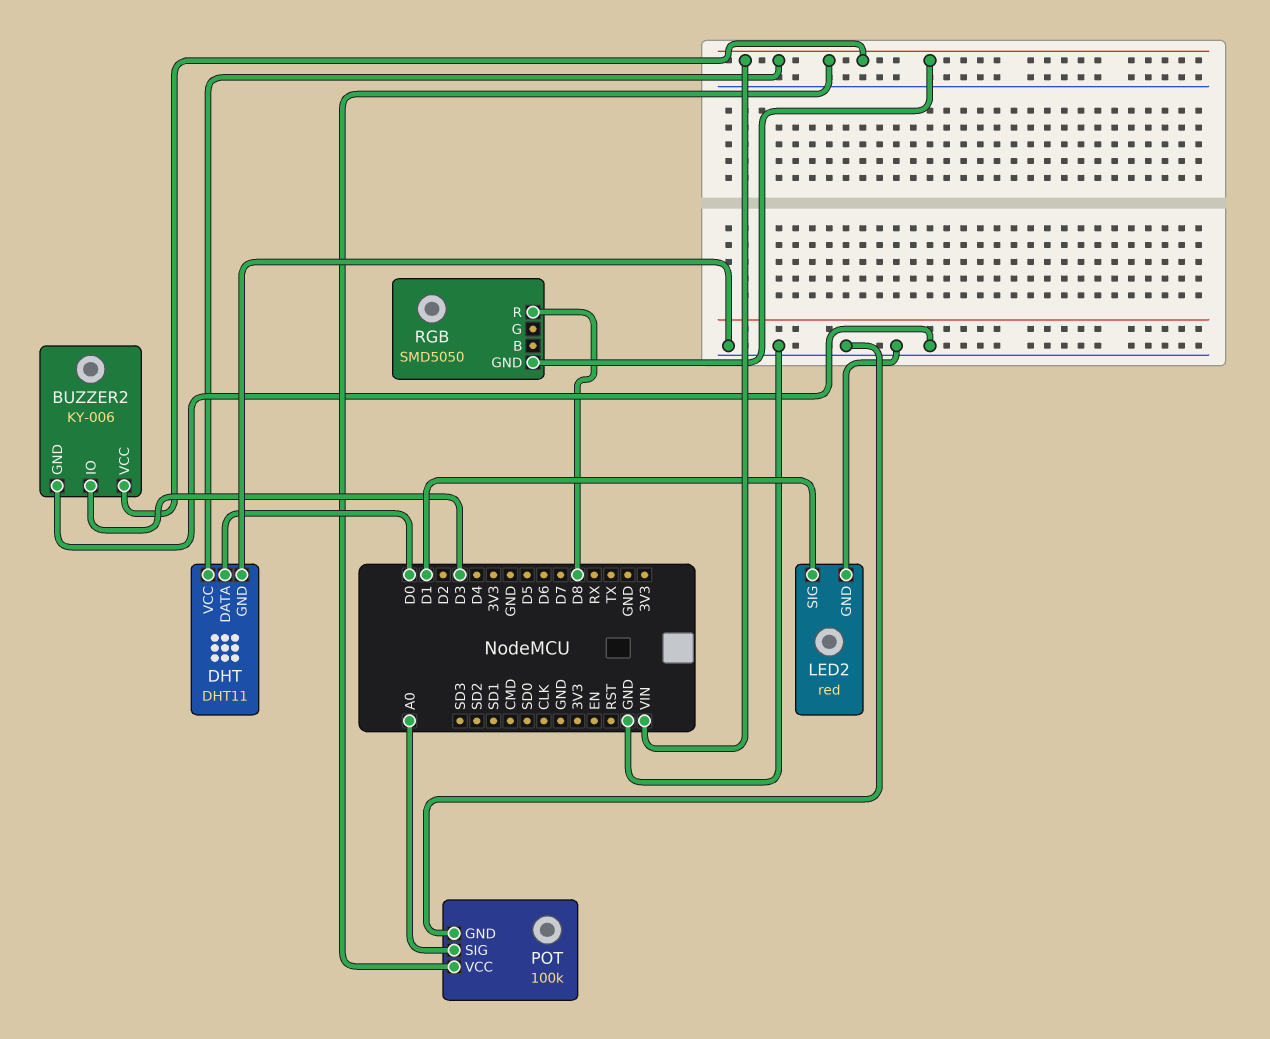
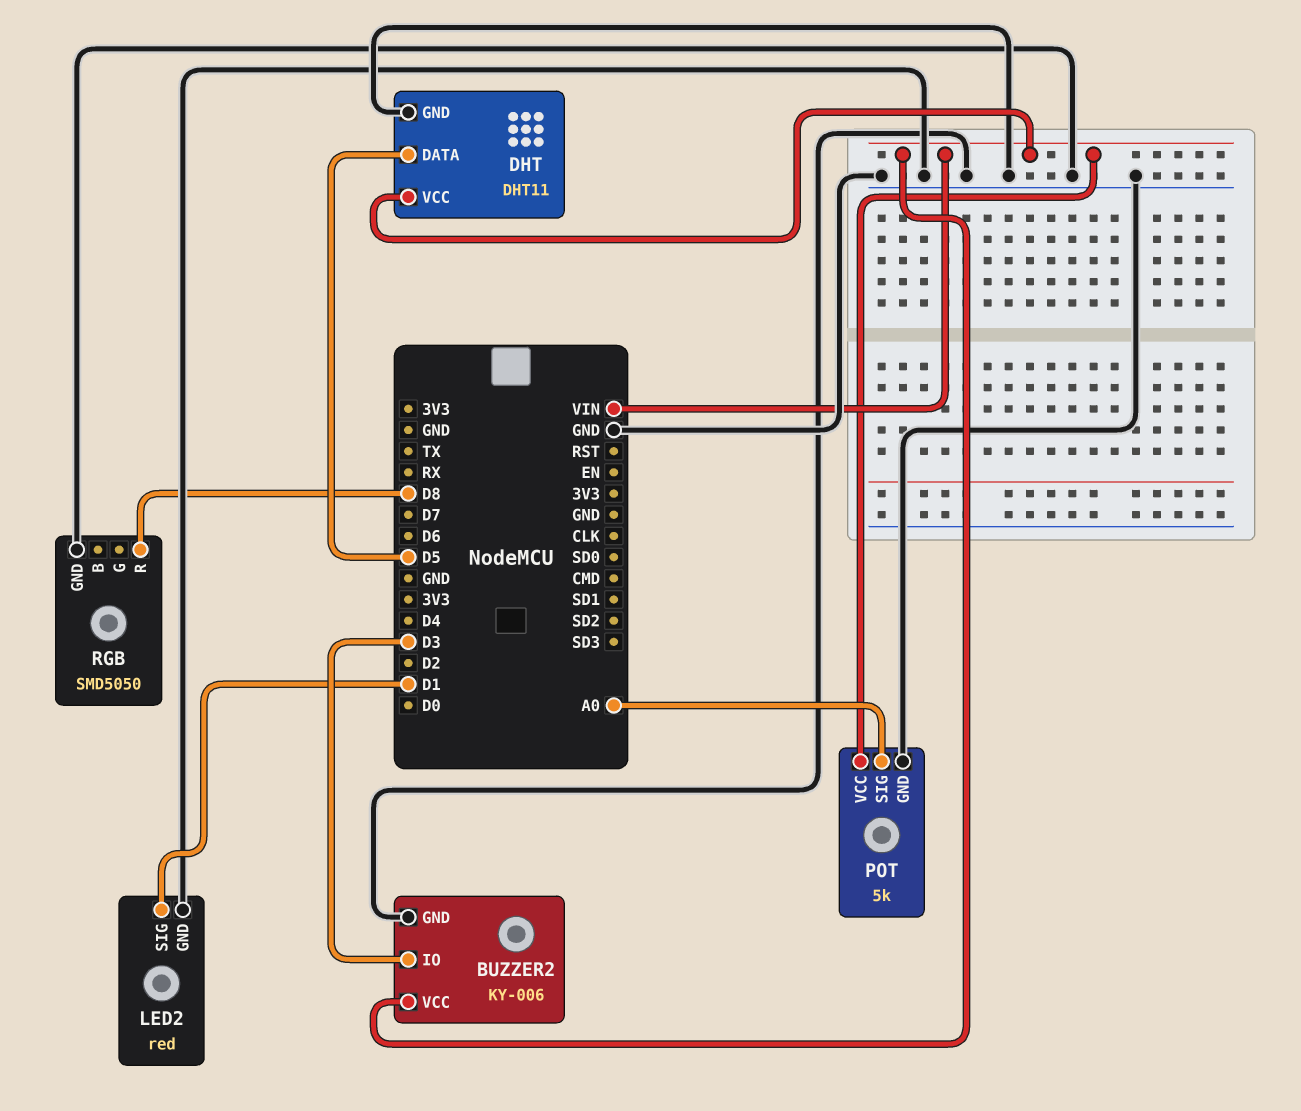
DHT pin DATA: D0 -> D5
POT: 100k -> 5k
RGB pin GND: VIN -> GND

